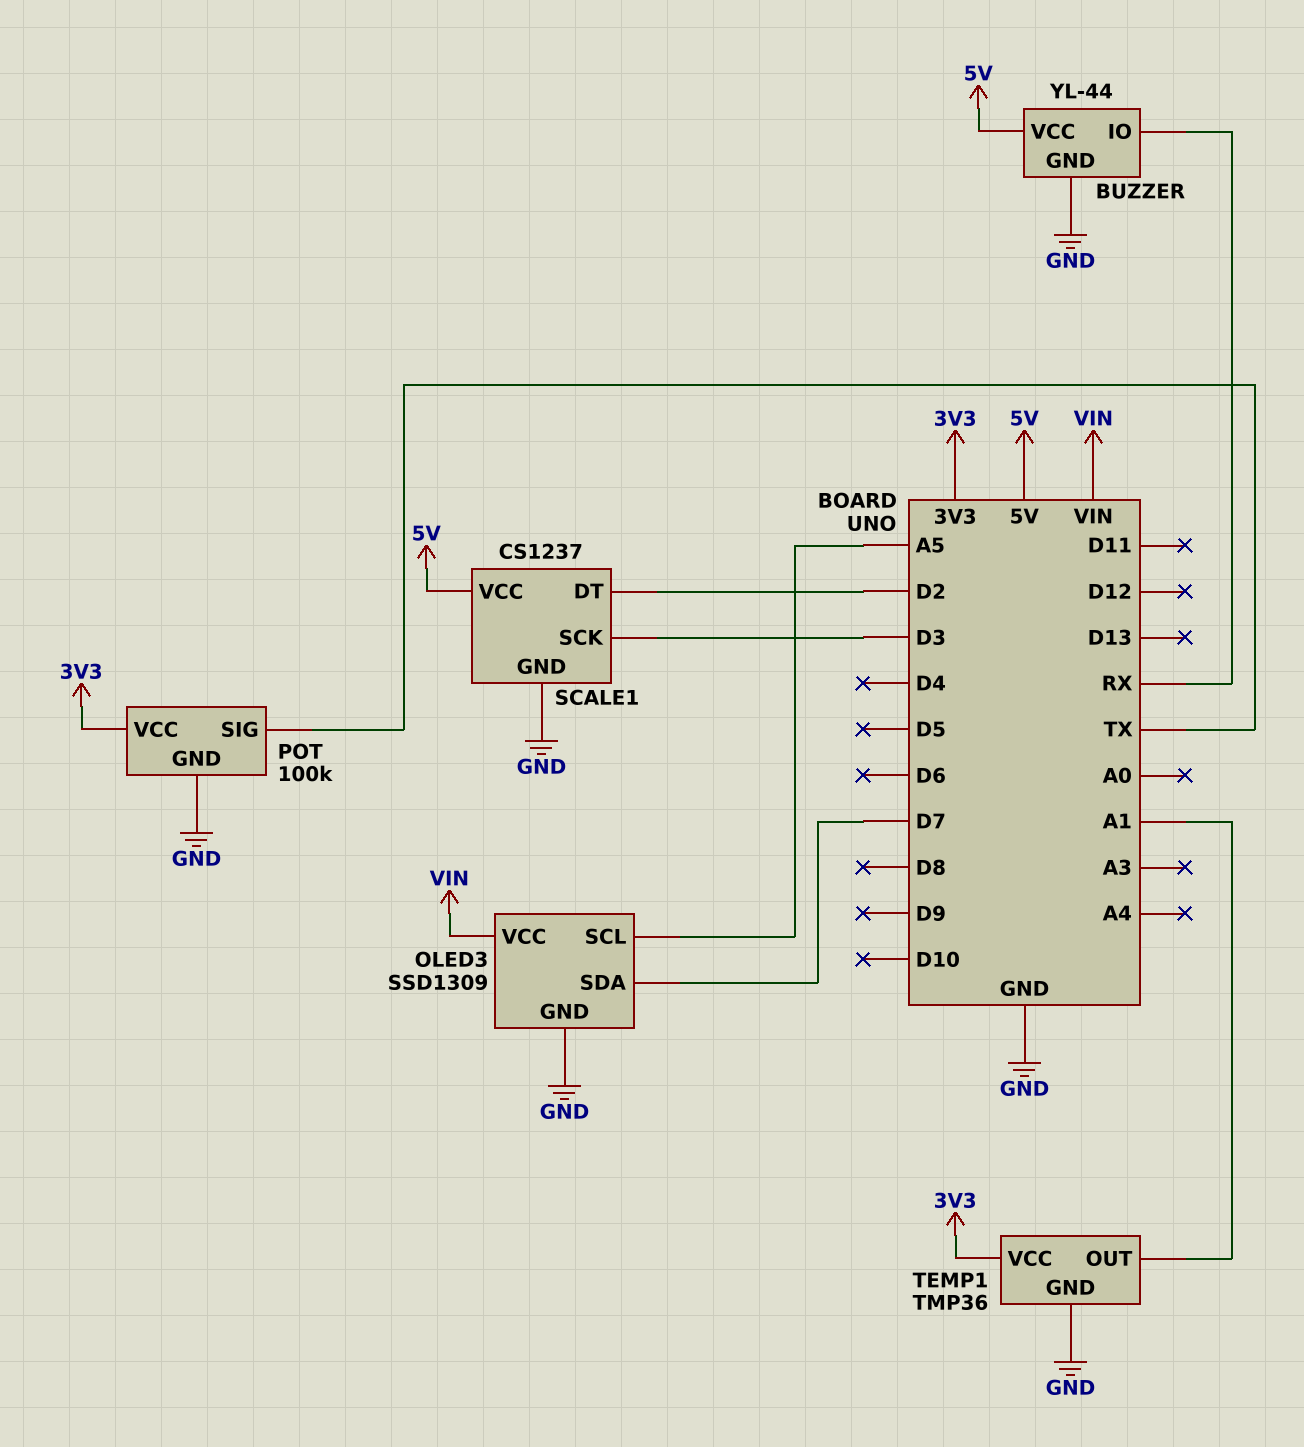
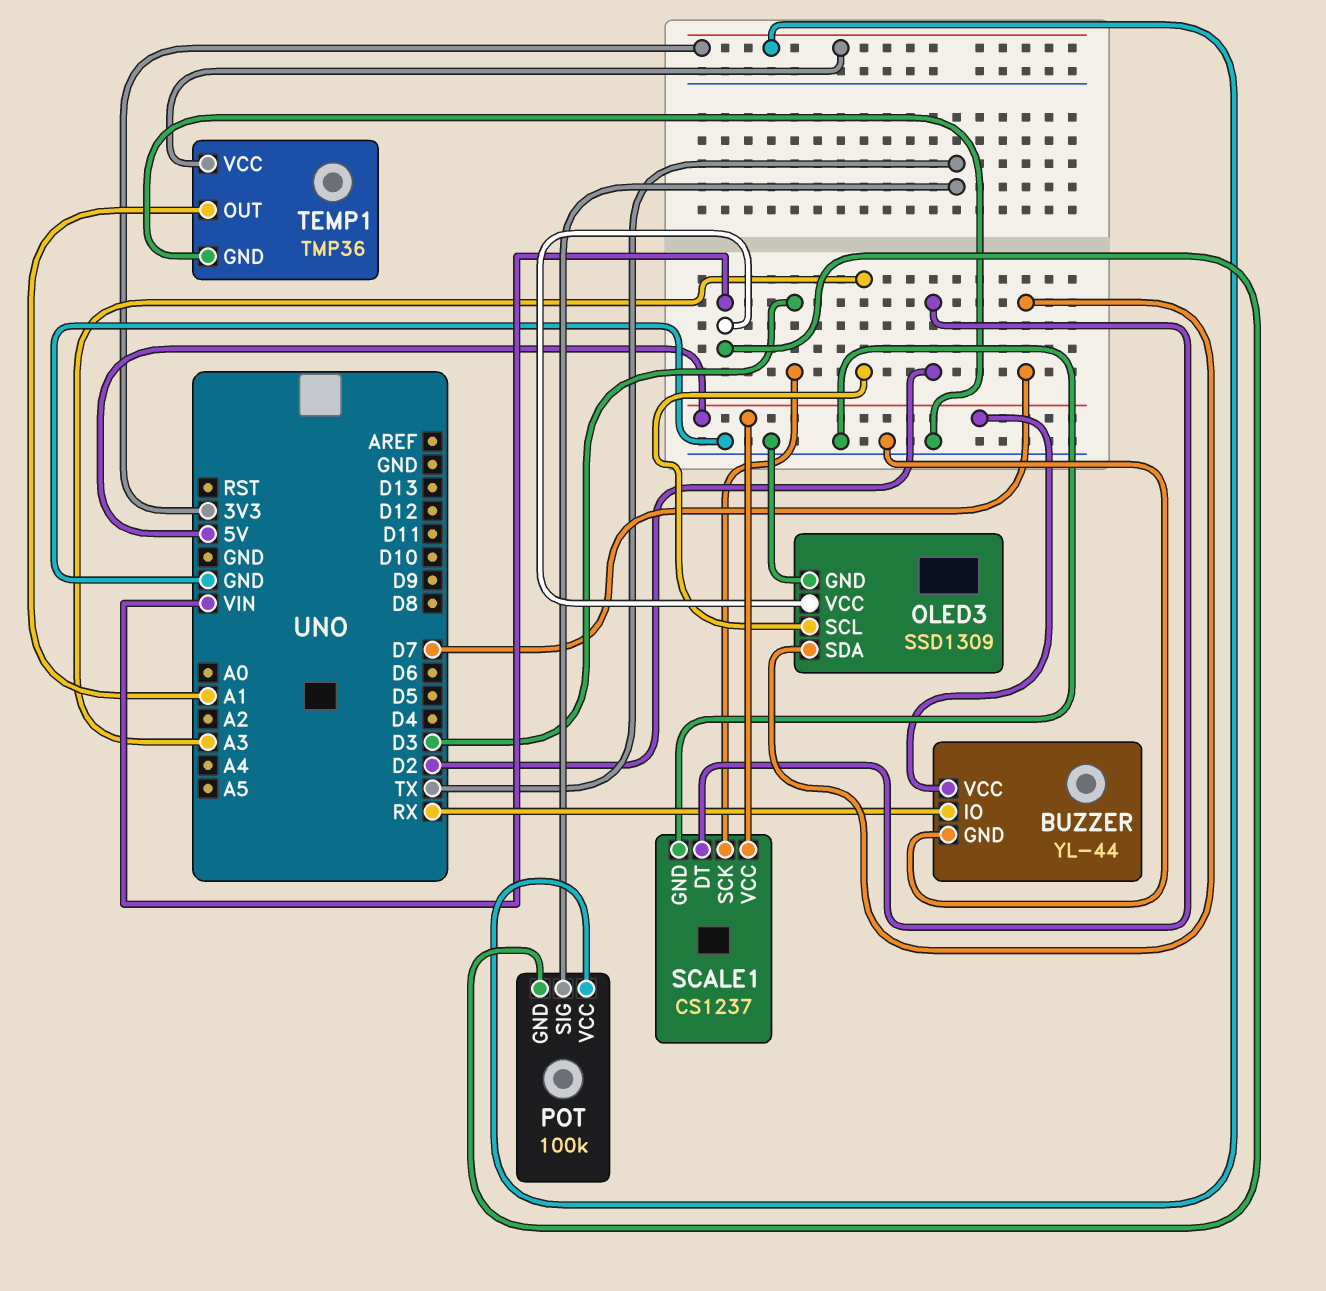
OLED3 pin SCL: A5 -> A3
POT pin GND: GND -> VIN

